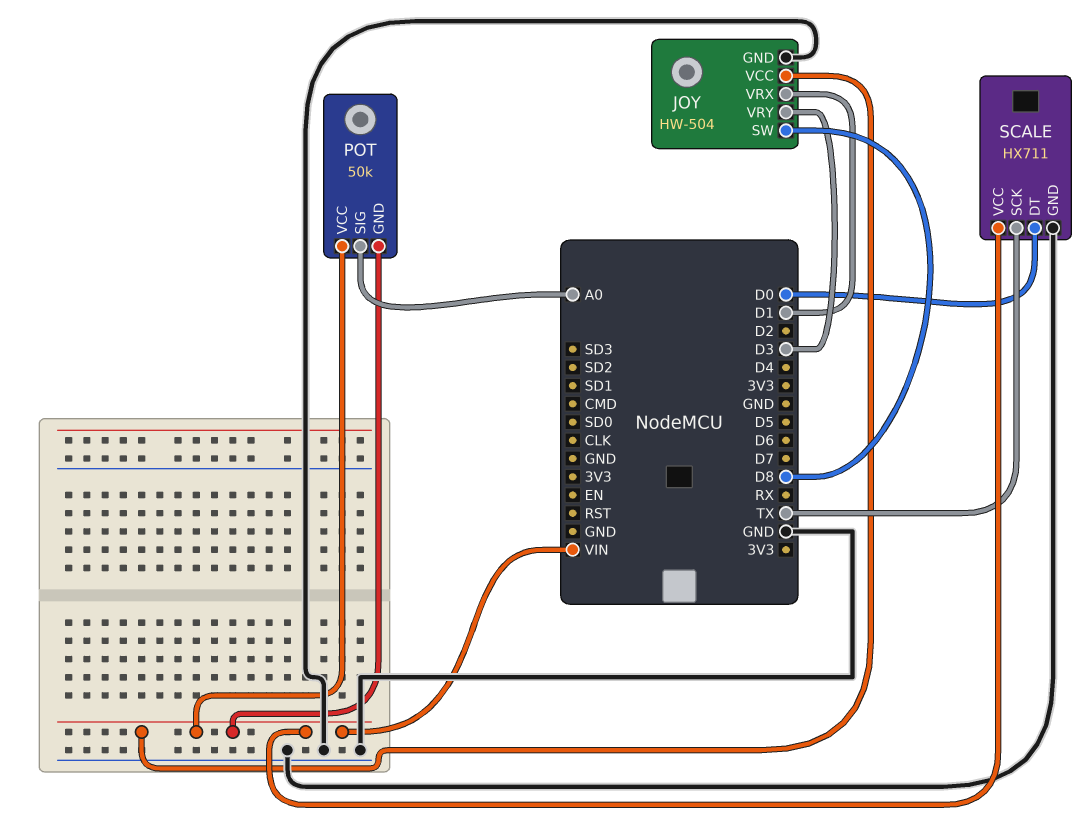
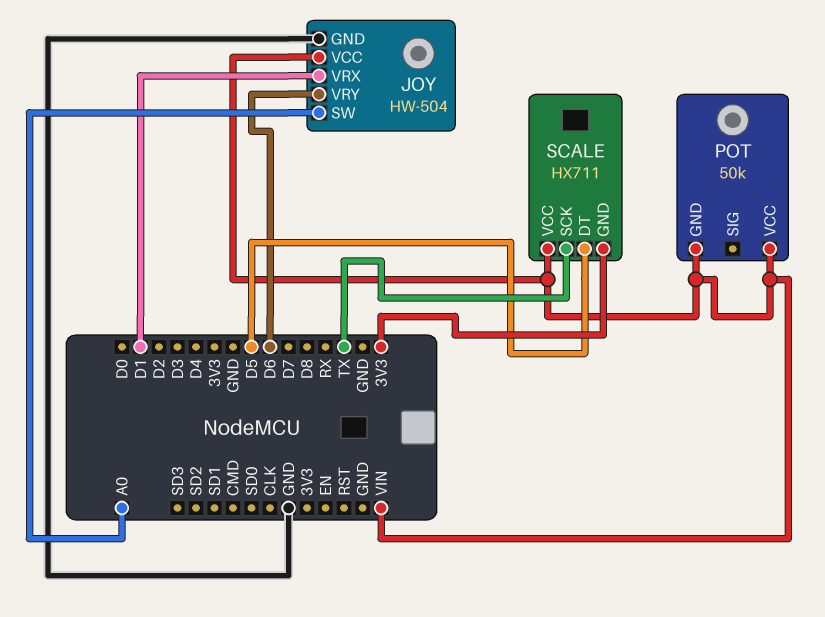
JOY pin SW: D8 -> A0
JOY pin VRY: D3 -> D6
POT pin SIG: A0 -> none
SCALE pin DT: D0 -> D5
SCALE pin GND: GND -> 3V3

